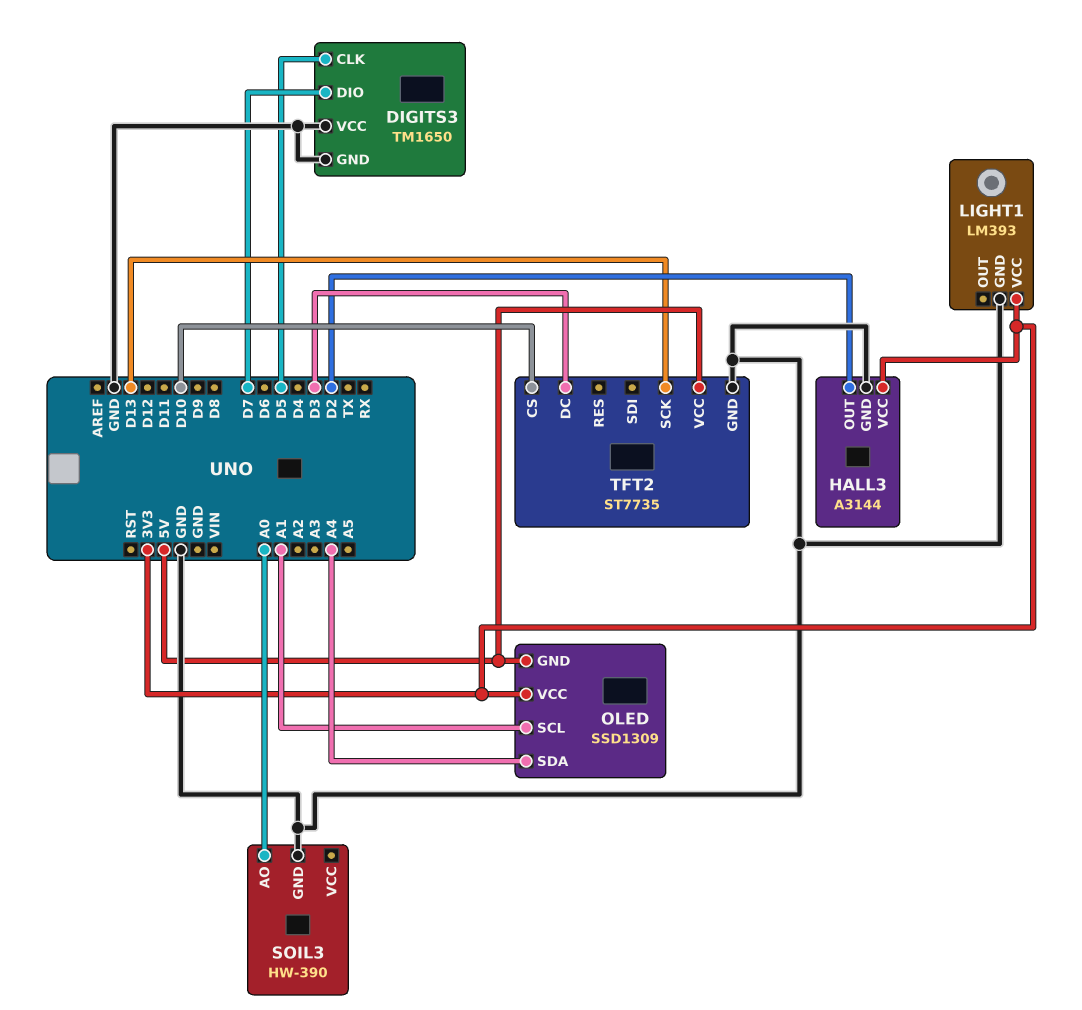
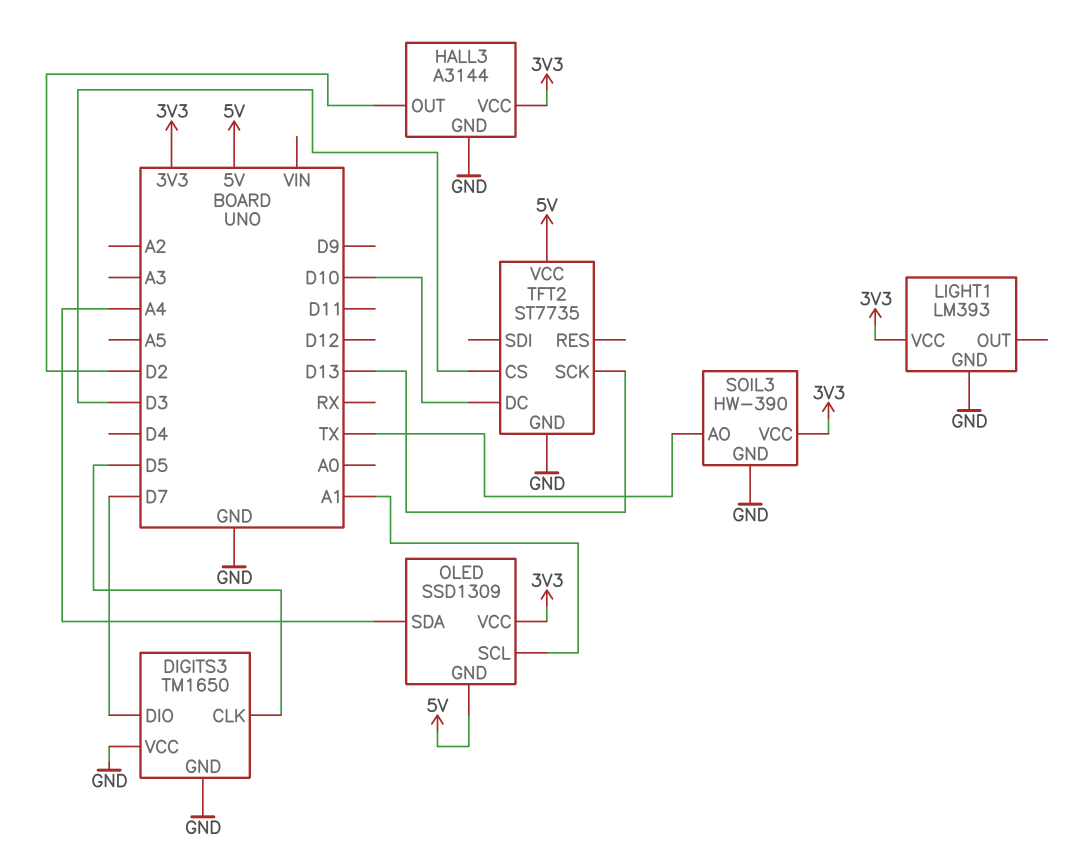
SOIL3 pin AO: A0 -> TX
SOIL3 pin VCC: none -> 3V3
TFT2 pin CS: D10 -> D3
TFT2 pin DC: D3 -> D10

